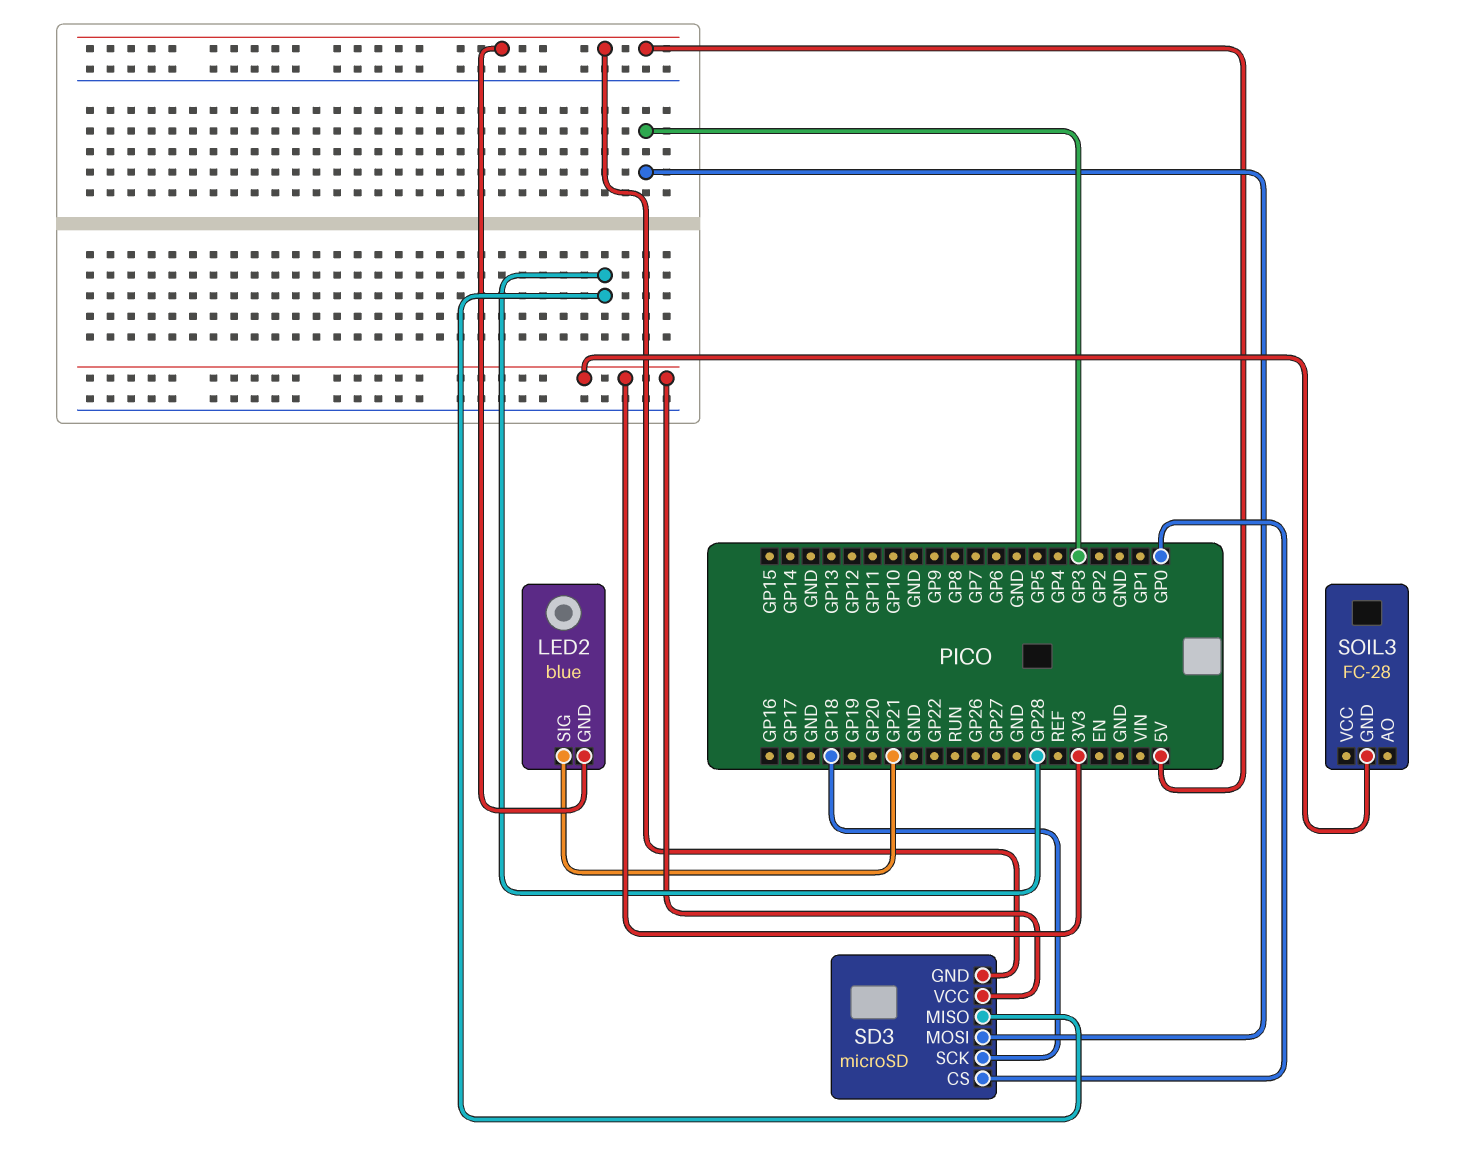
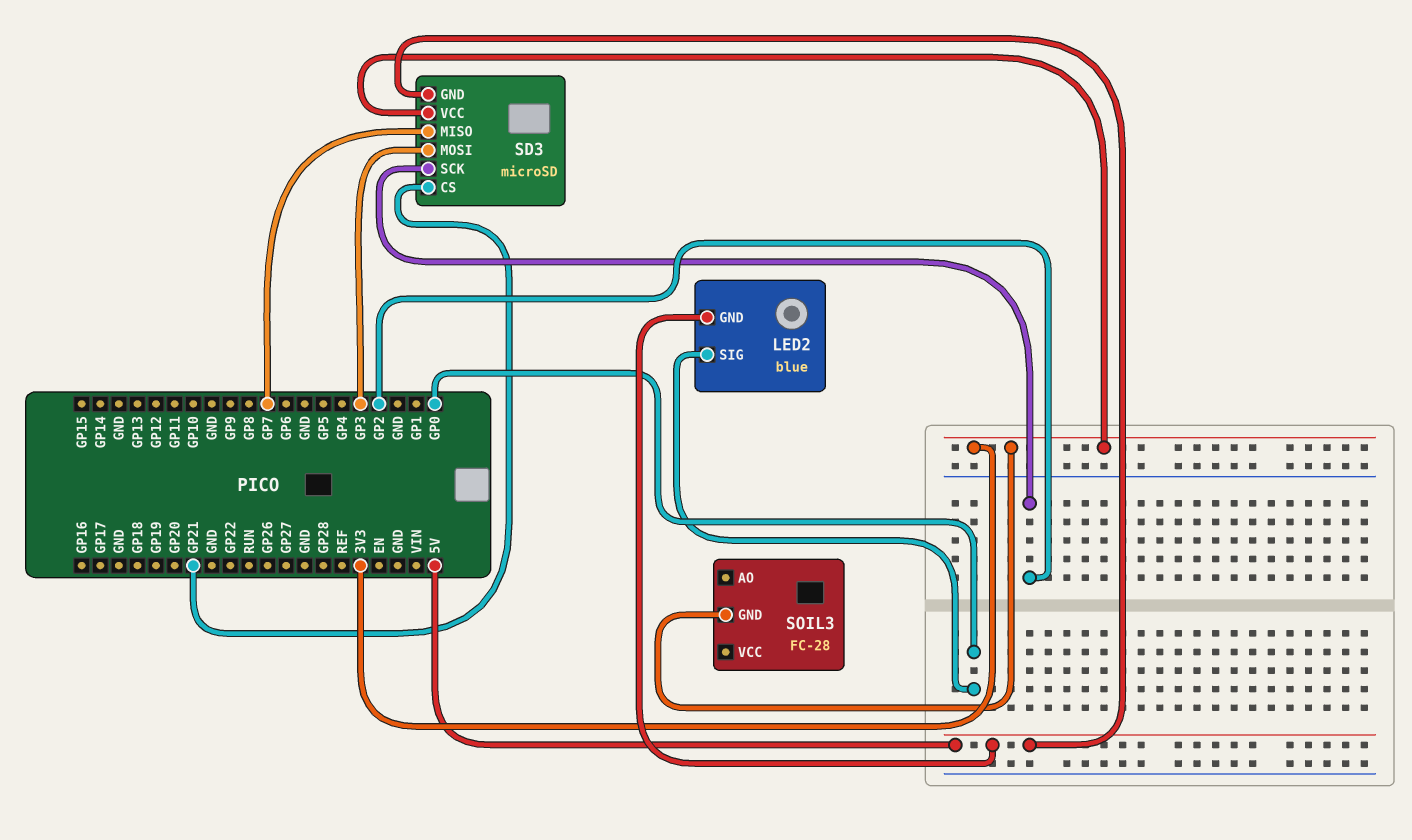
LED2 pin SIG: GP21 -> GP0
SD3 pin CS: GP0 -> GP21
SD3 pin MISO: GP28 -> GP7
SD3 pin SCK: GP18 -> GP2

